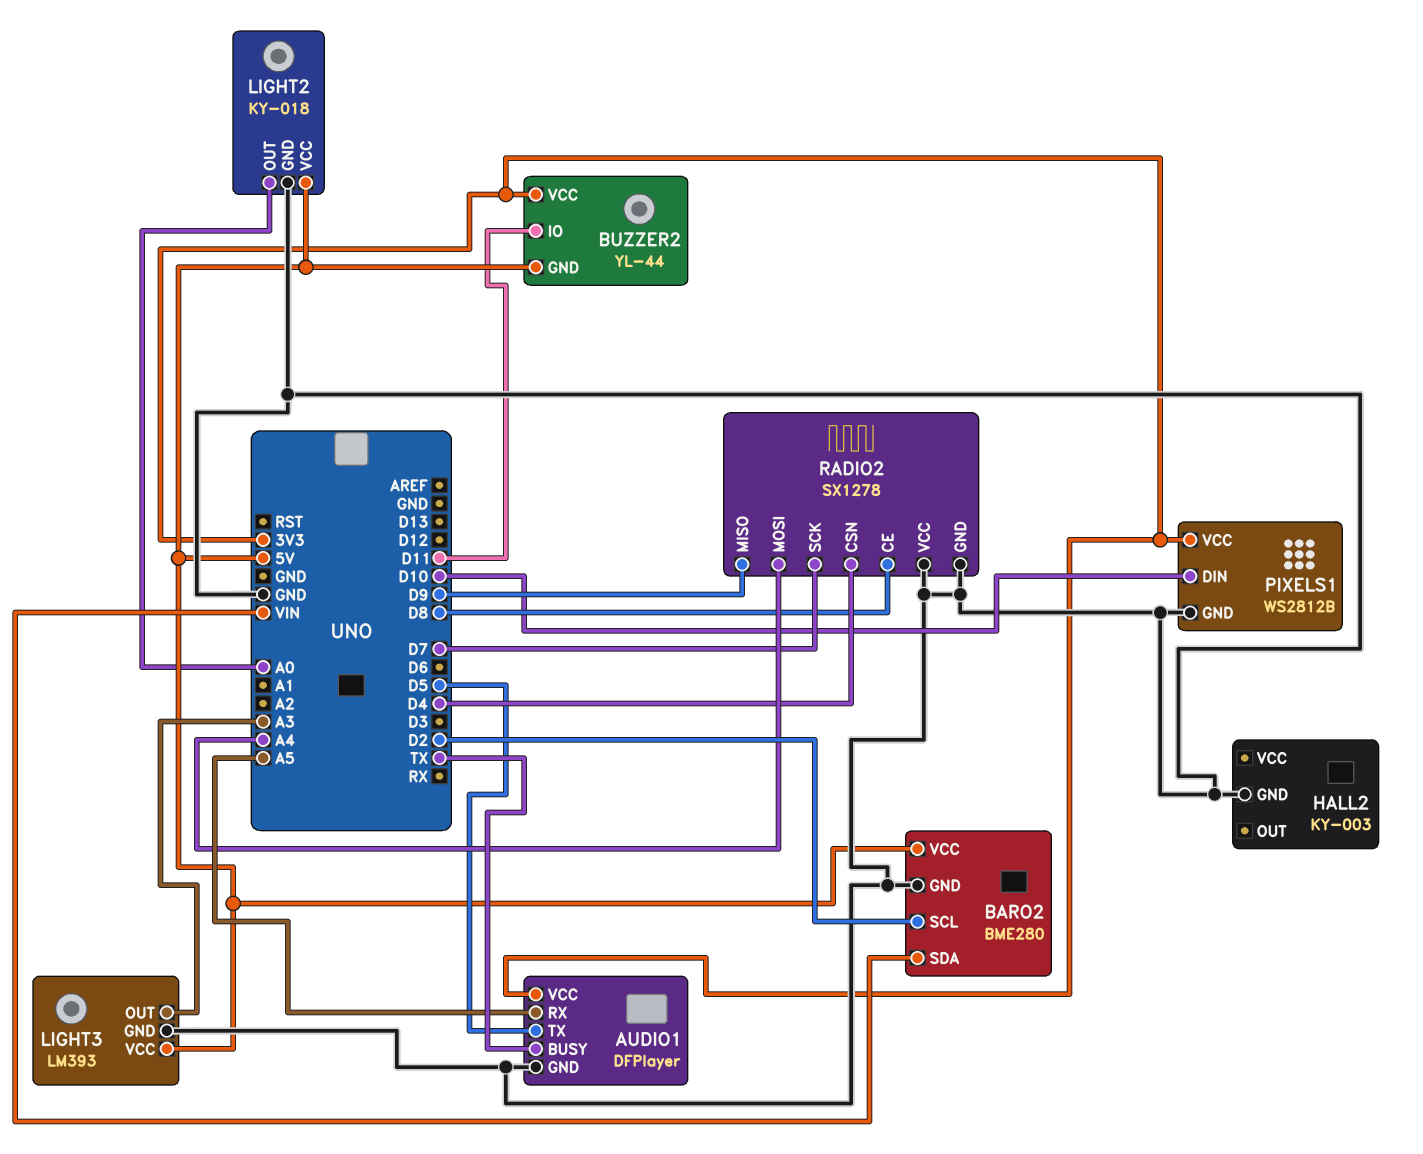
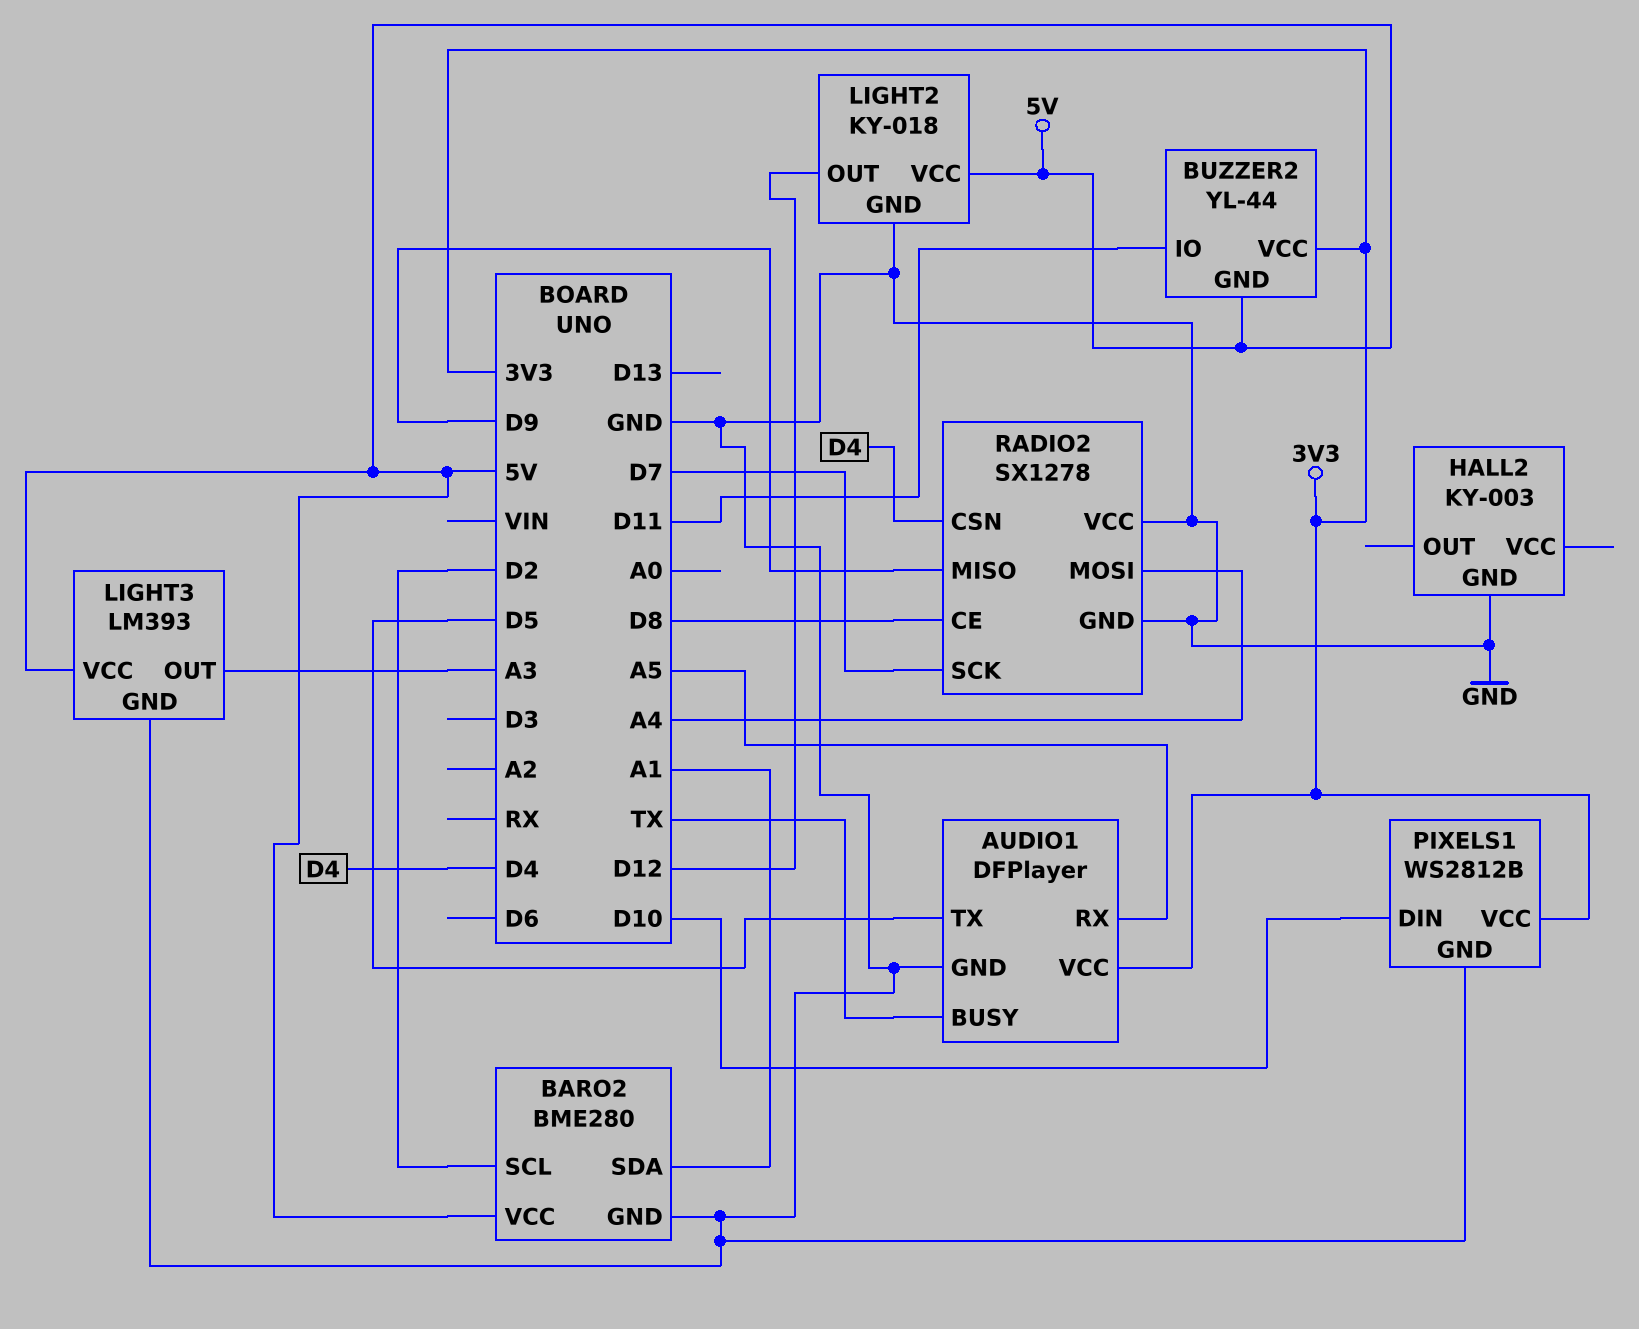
BARO2 pin SDA: VIN -> A1
LIGHT2 pin OUT: A0 -> D12

